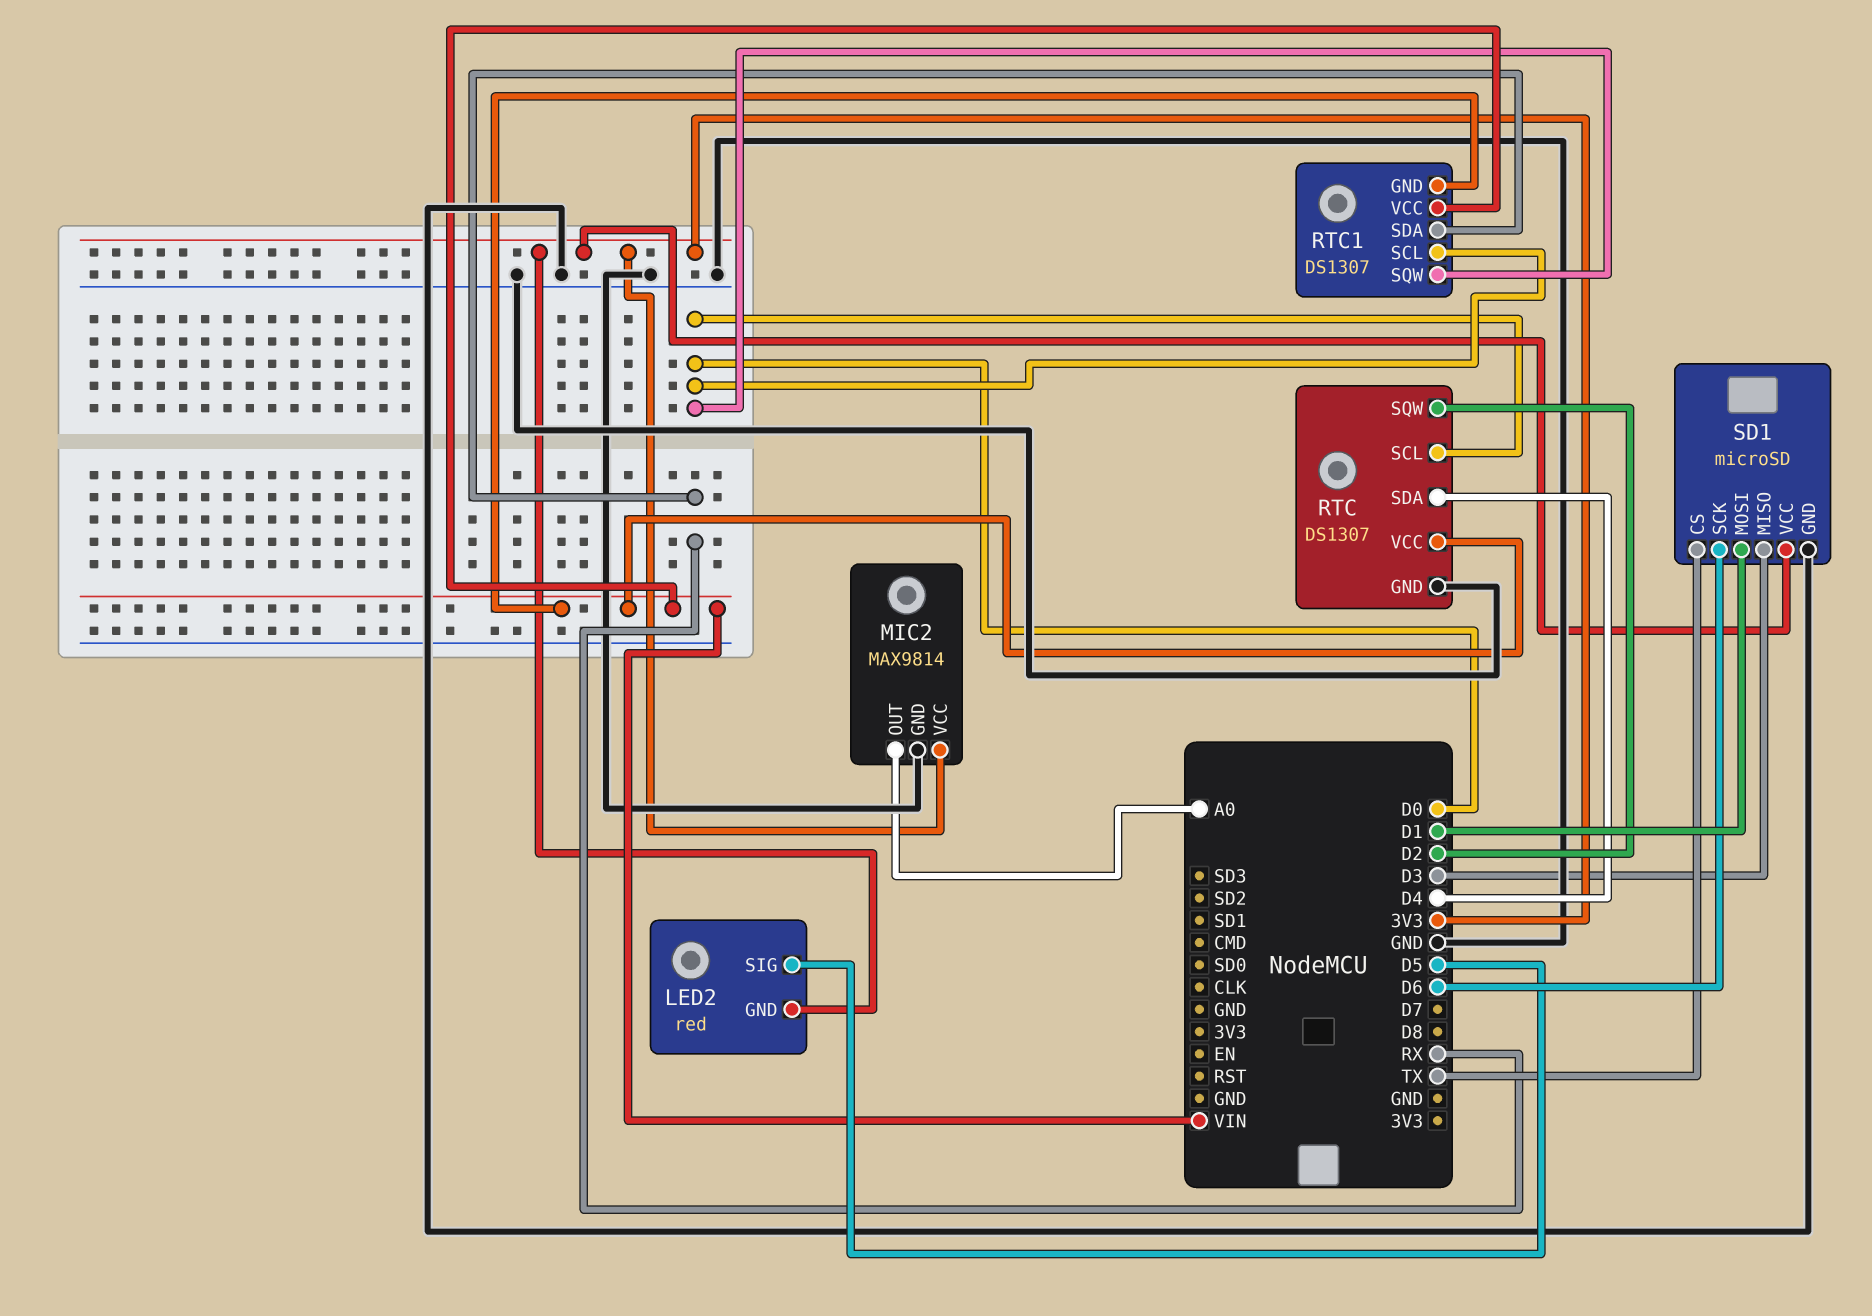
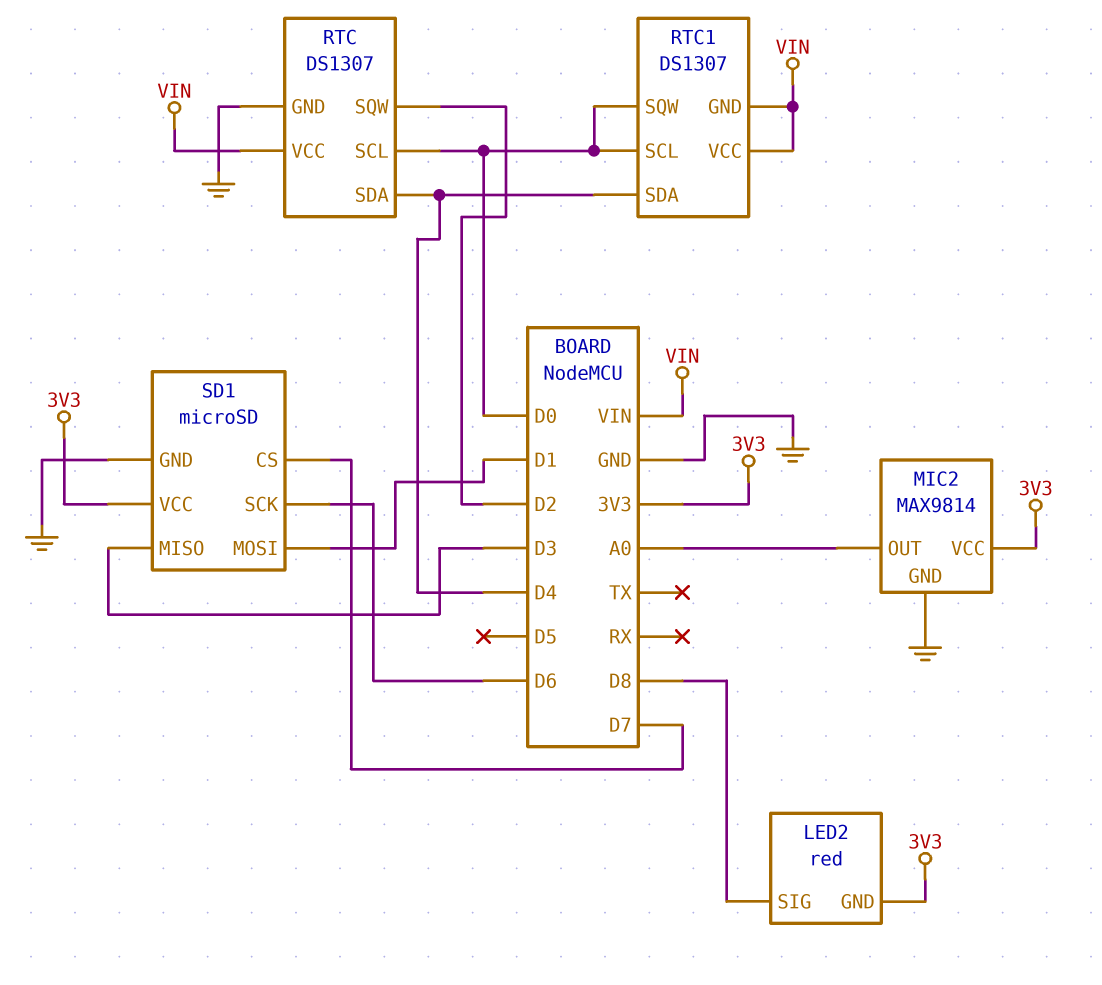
LED2 pin SIG: D5 -> D8
RTC1 pin SDA: RX -> D4
SD1 pin CS: TX -> D7

